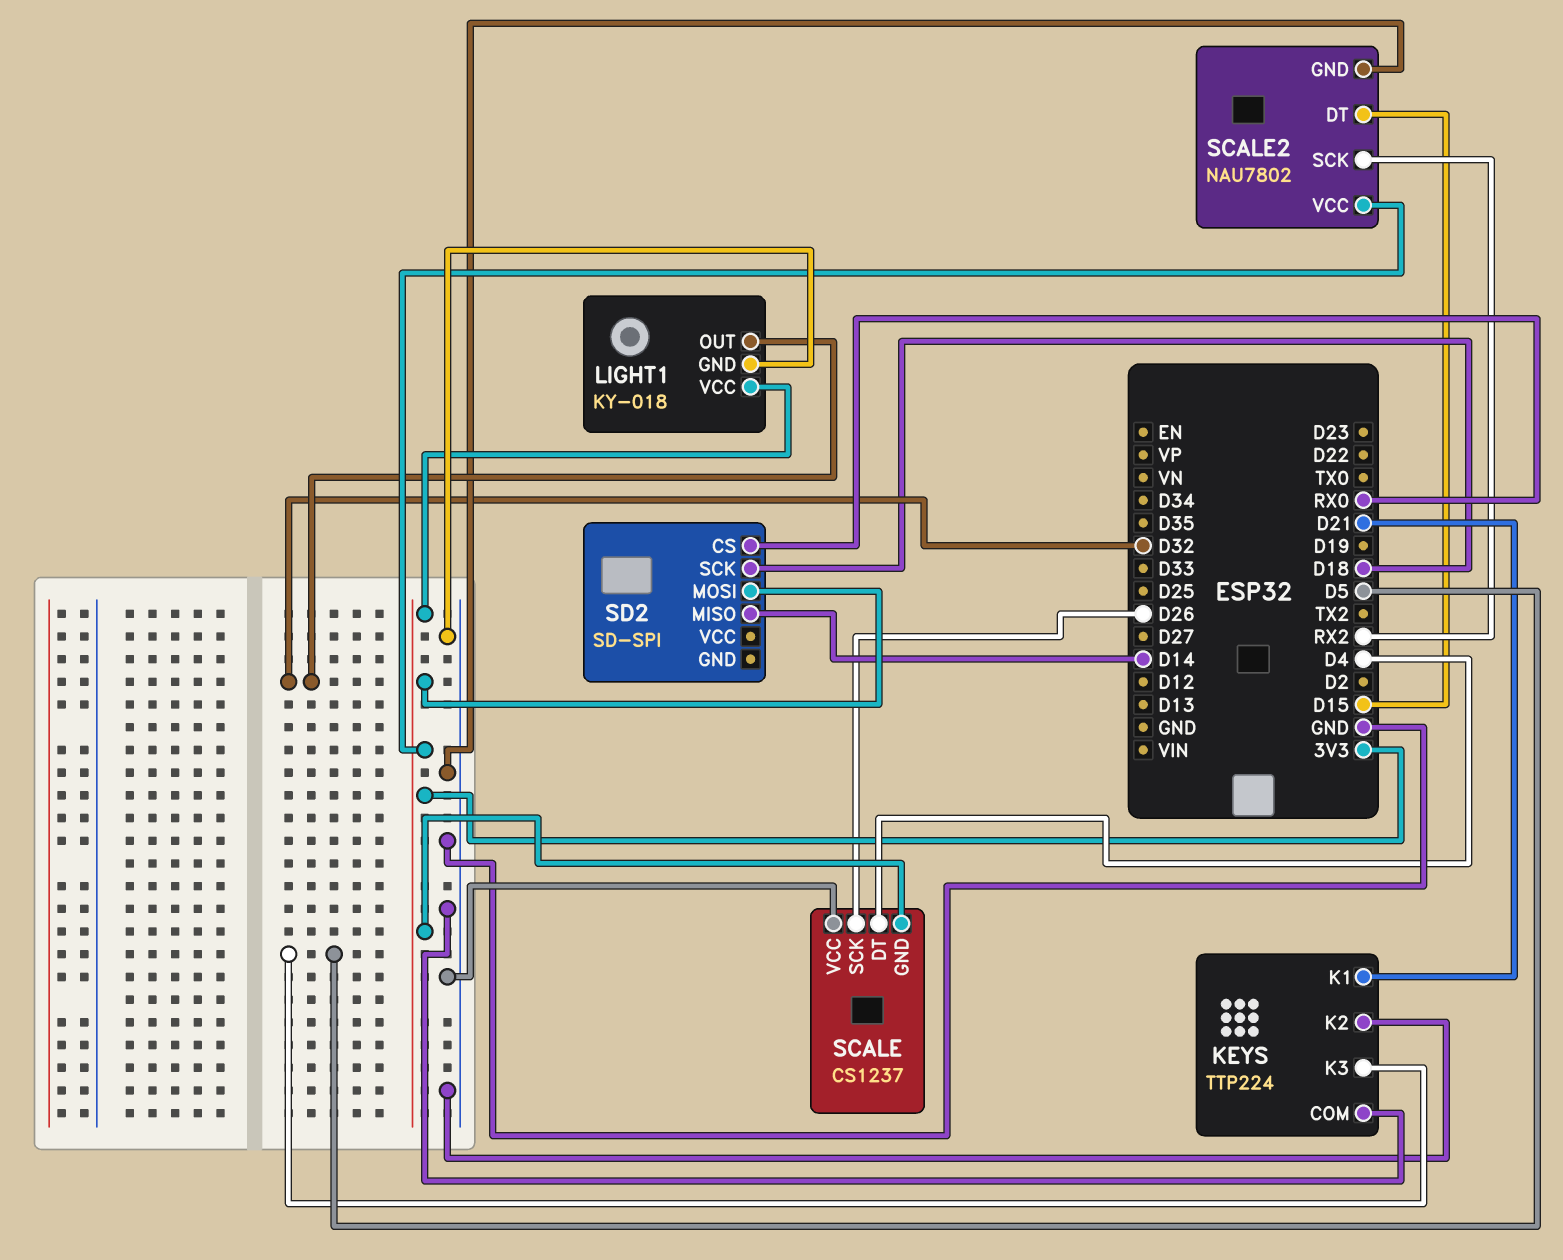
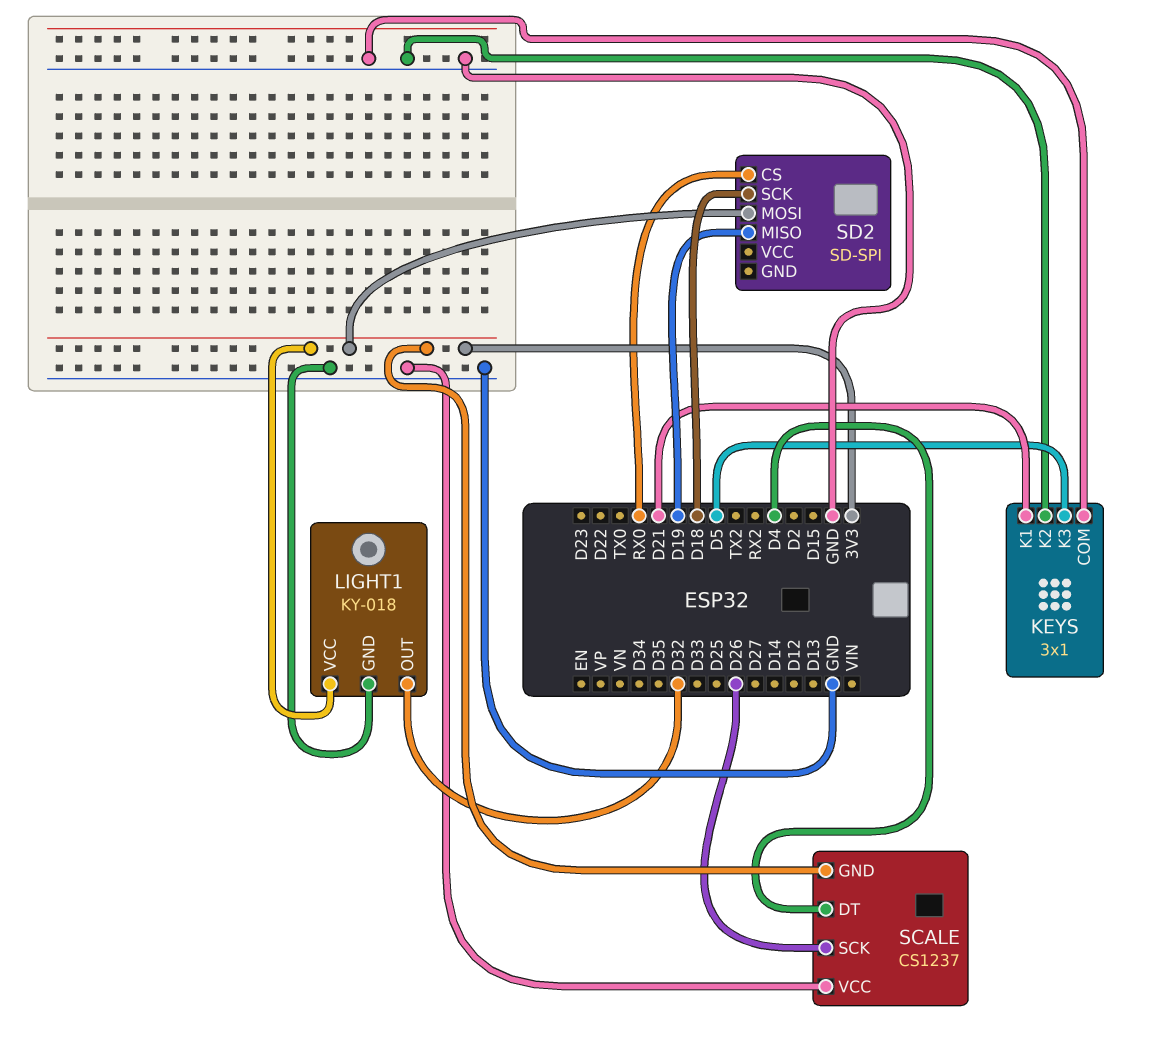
KEYS: TTP224 -> 3x1
SCALE2: NAU7802 -> none
SCALE2 pin DT: D15 -> none
SCALE2 pin GND: GND -> none
SCALE2 pin SCK: RX2 -> none
SCALE2 pin VCC: 3V3 -> none
SD2 pin MISO: D14 -> D19

